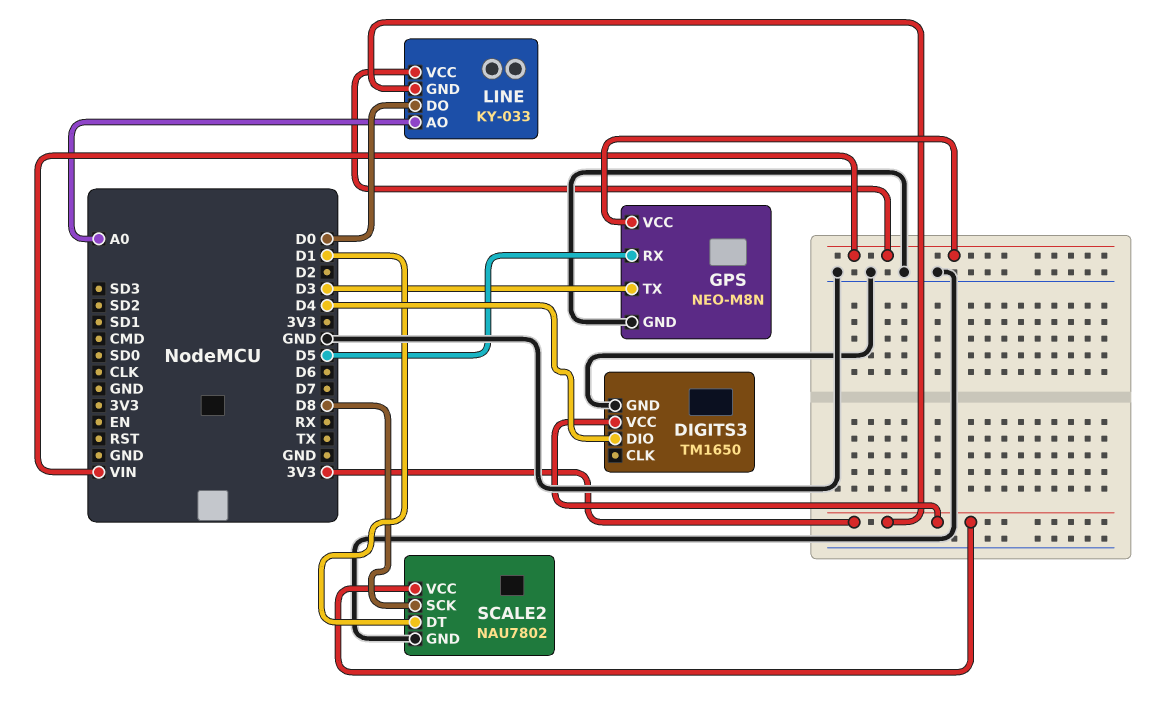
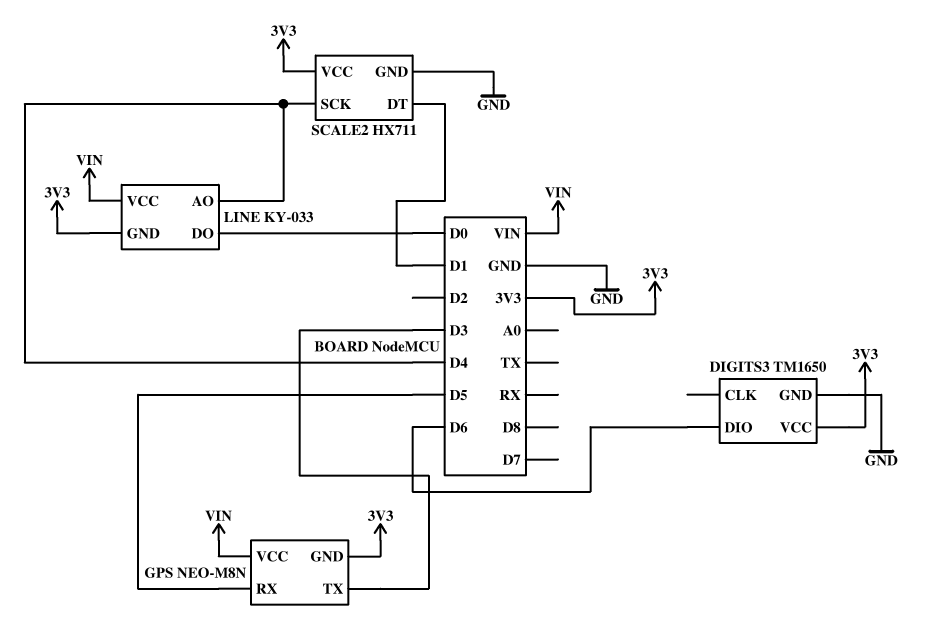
DIGITS3 pin DIO: D4 -> D6
GPS pin GND: GND -> 3V3
LINE pin AO: A0 -> D4
SCALE2: NAU7802 -> HX711
SCALE2 pin SCK: D8 -> D4

